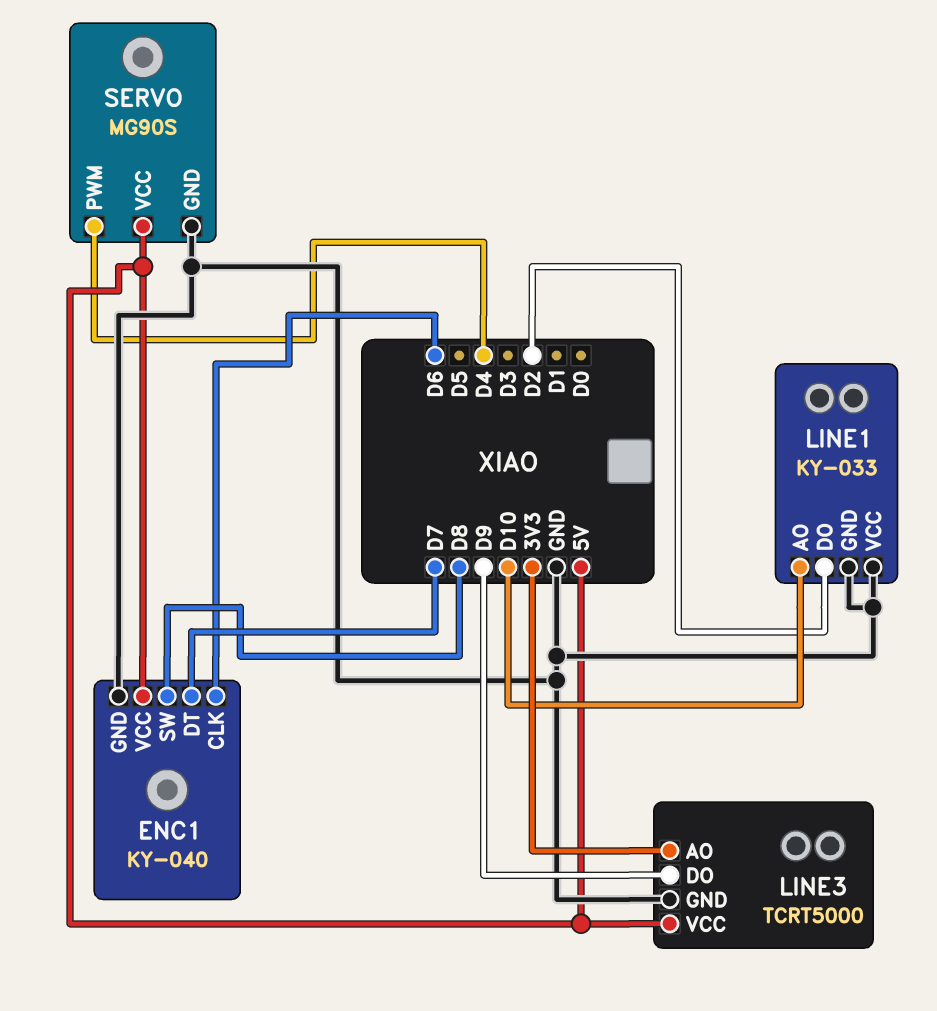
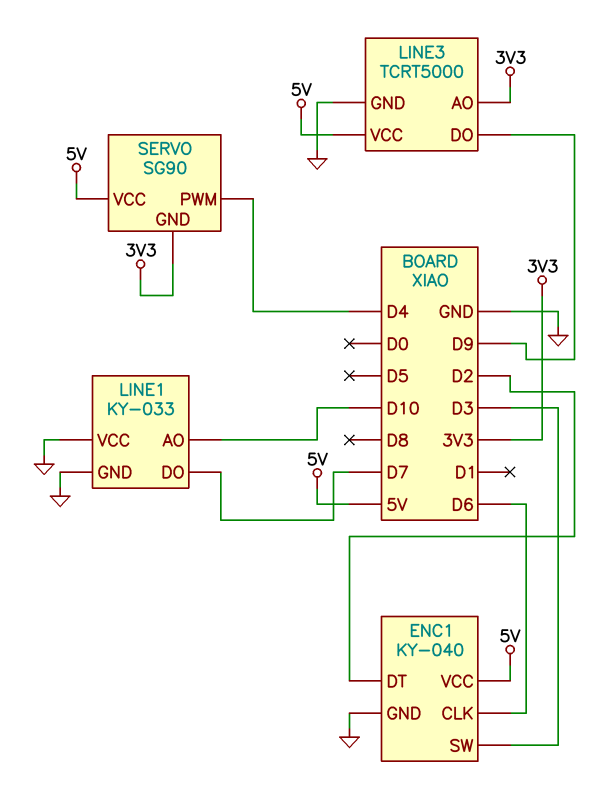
ENC1 pin DT: D7 -> D2
ENC1 pin SW: D8 -> D3
LINE1 pin DO: D2 -> D7
SERVO: MG90S -> SG90
SERVO pin GND: GND -> 3V3

